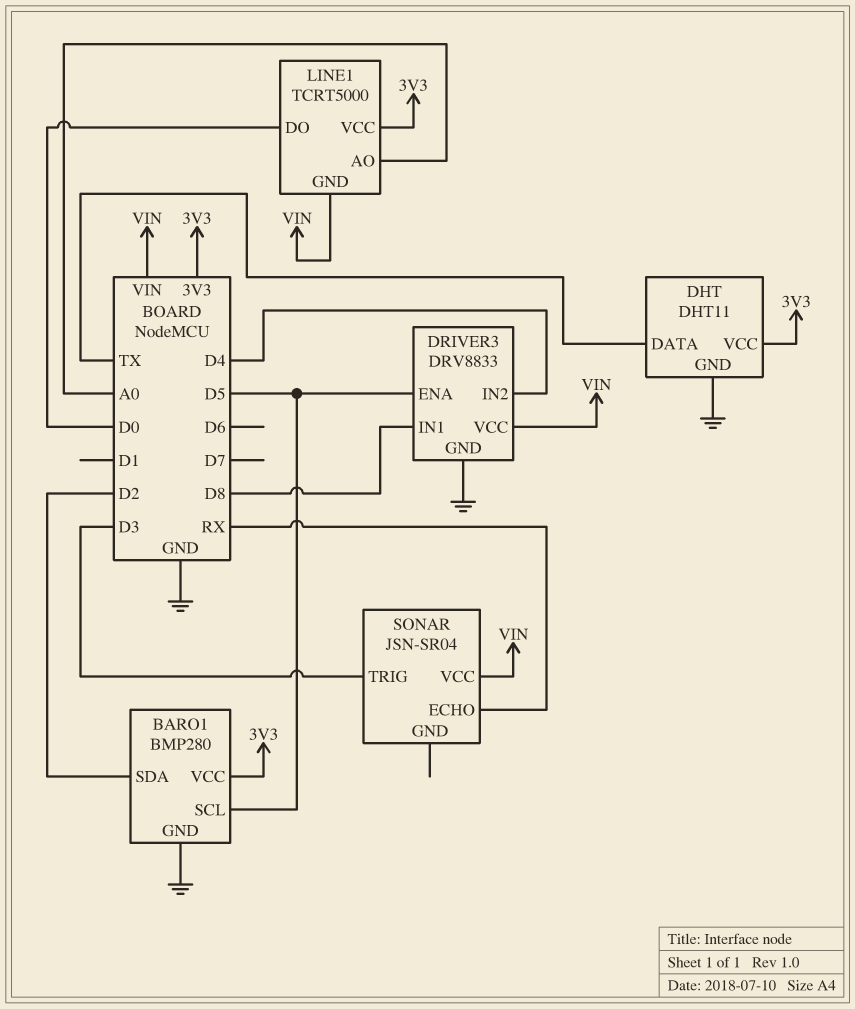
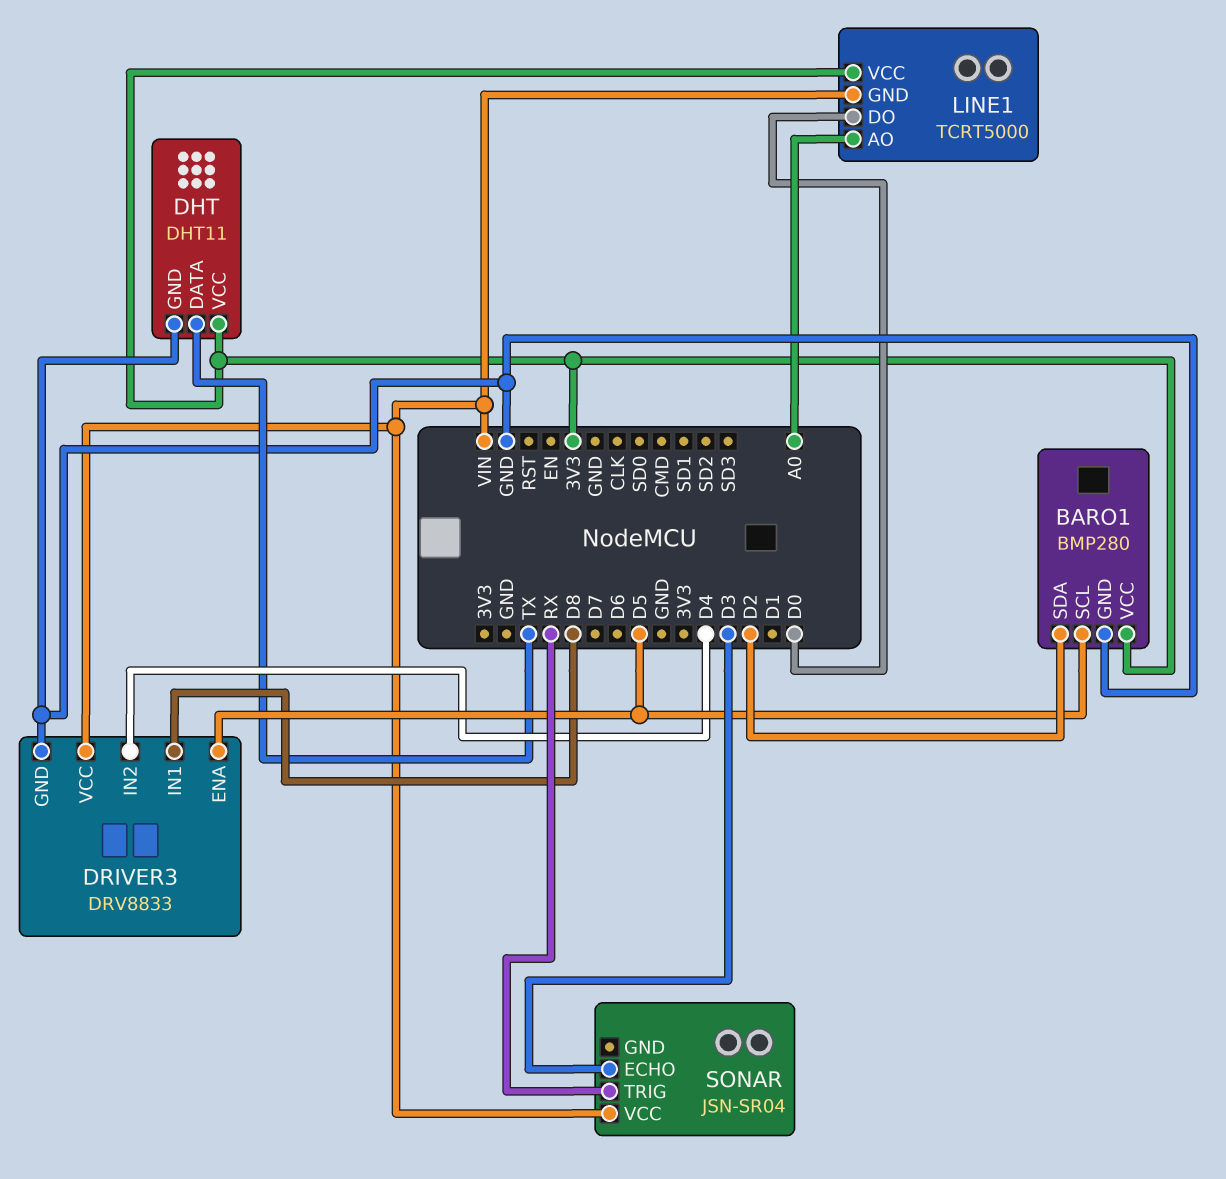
SONAR pin ECHO: RX -> D3
SONAR pin TRIG: D3 -> RX

